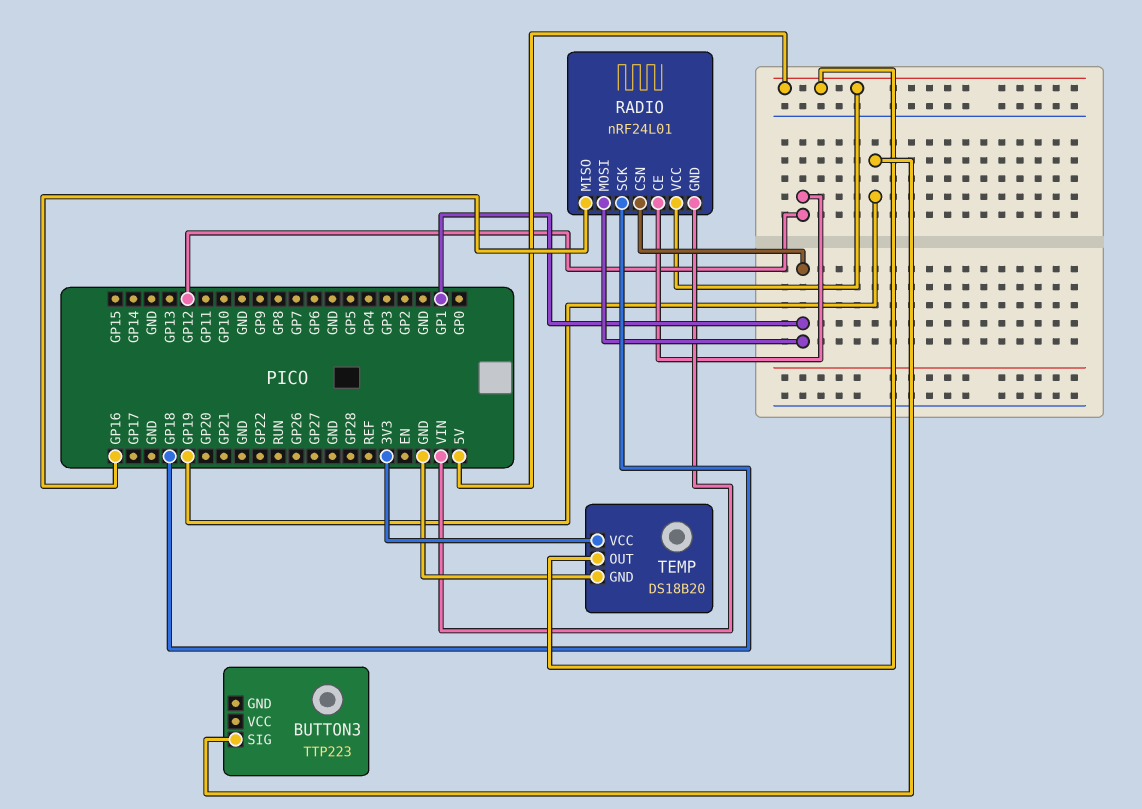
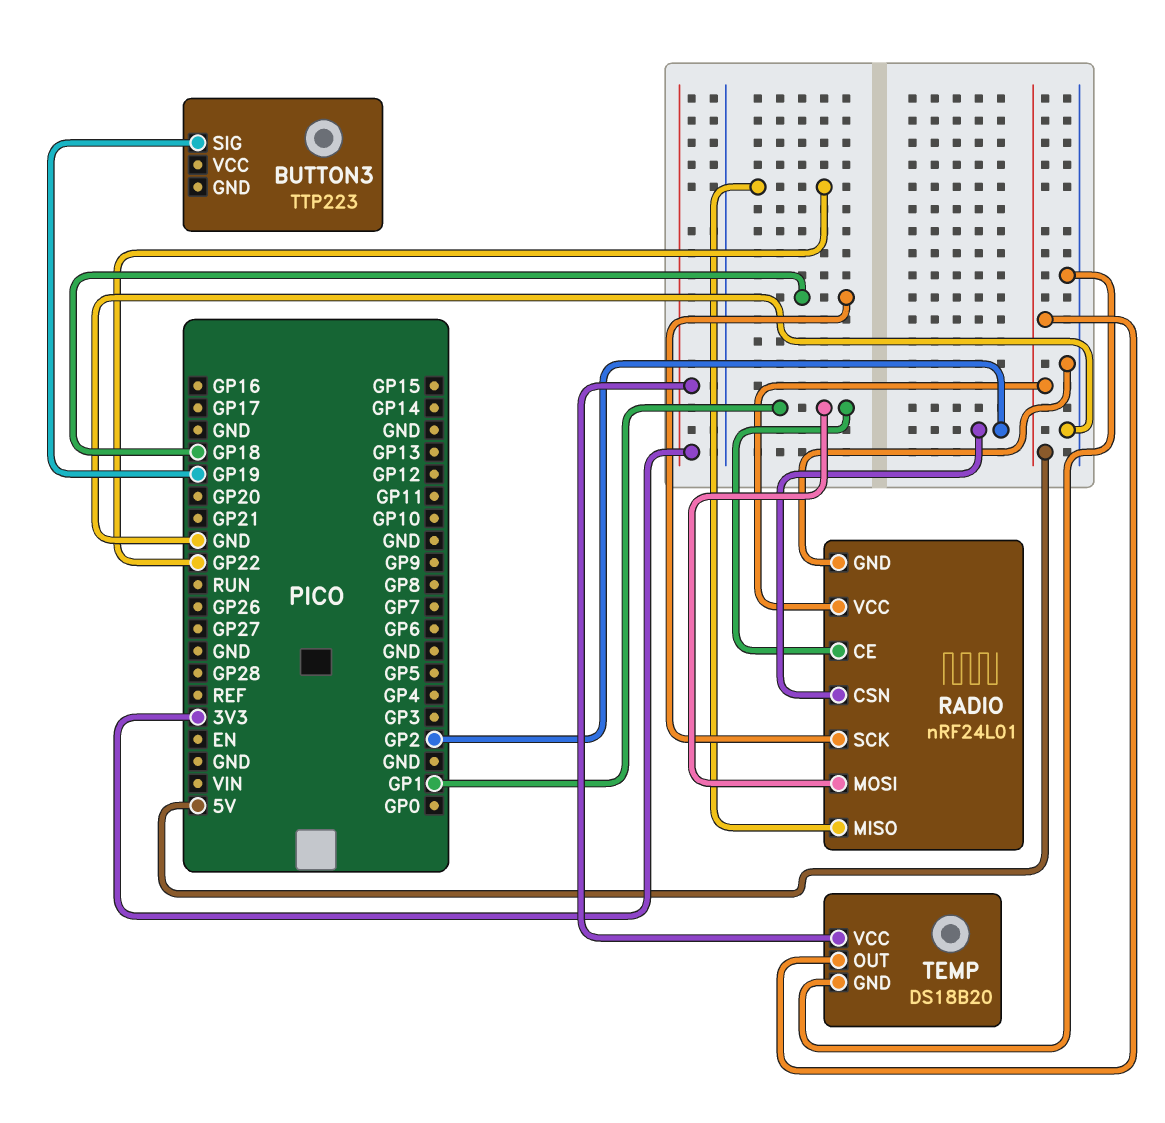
RADIO pin CE: GP12 -> GP1
RADIO pin CSN: GP1 -> GP2
RADIO pin GND: VIN -> GND
RADIO pin MISO: GP16 -> GP22

